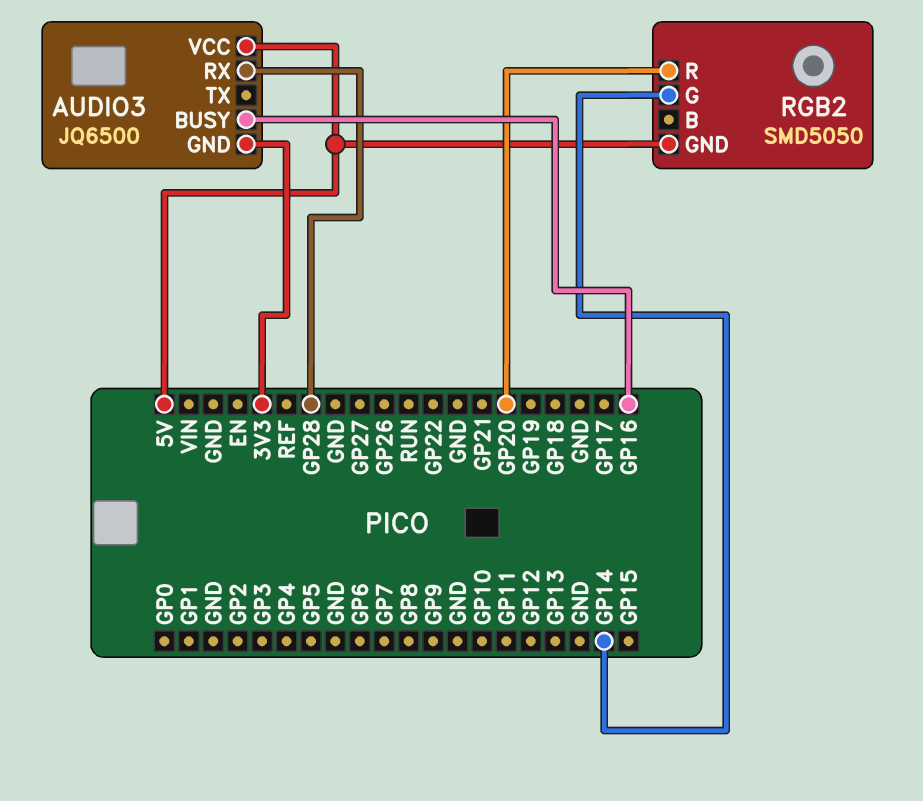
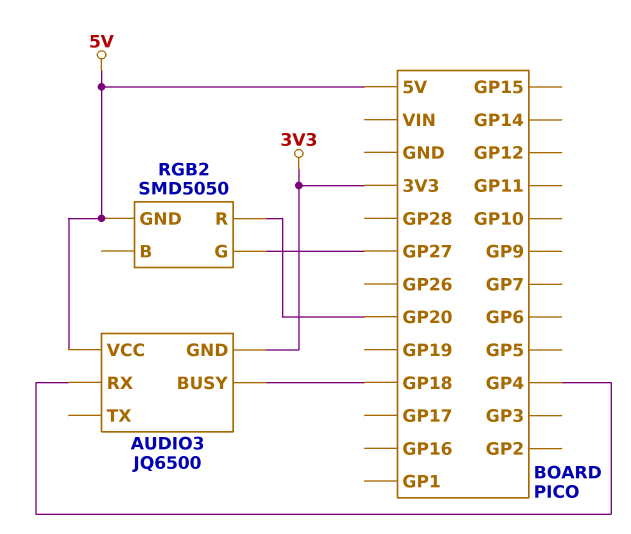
AUDIO3 pin BUSY: GP16 -> GP18
AUDIO3 pin RX: GP28 -> GP4
RGB2 pin G: GP14 -> GP27

